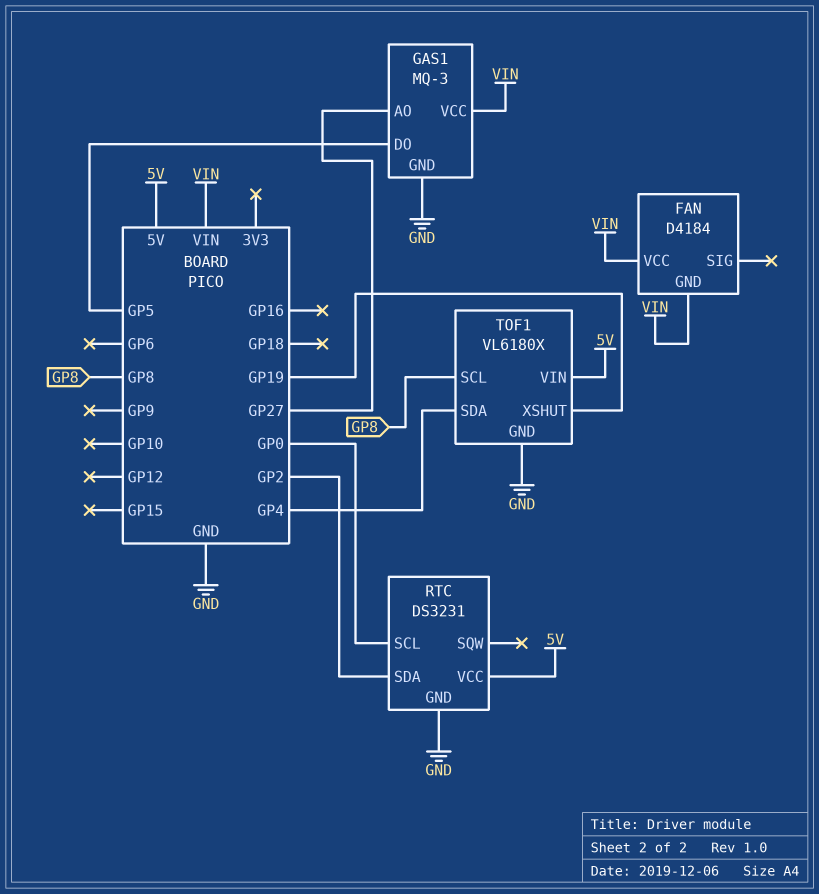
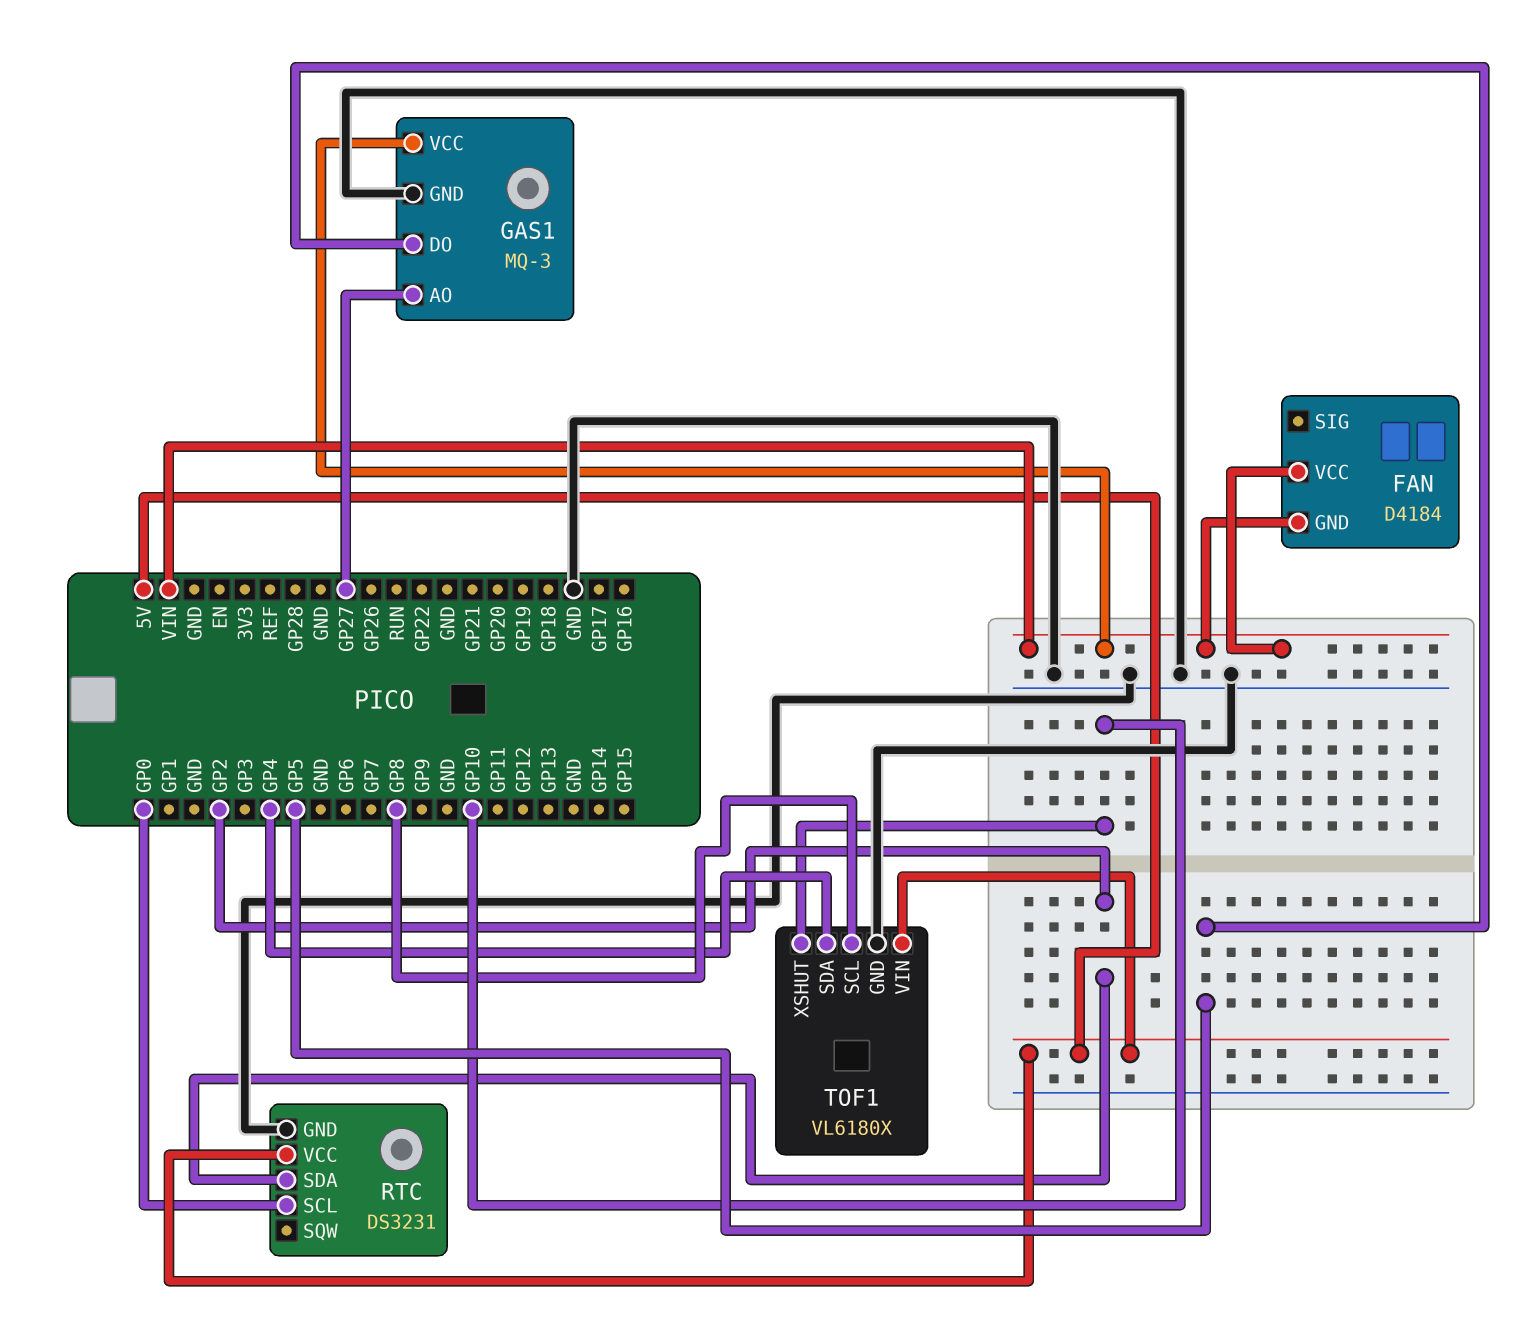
TOF1 pin XSHUT: GP19 -> GP10

